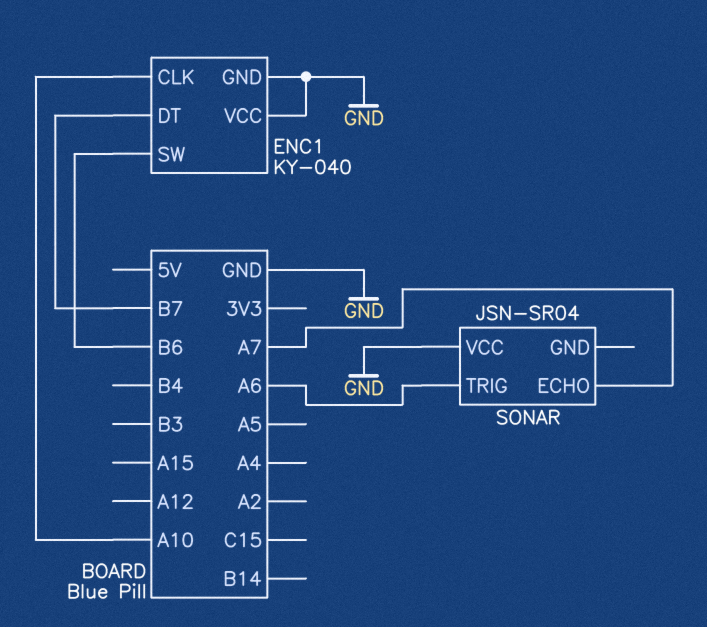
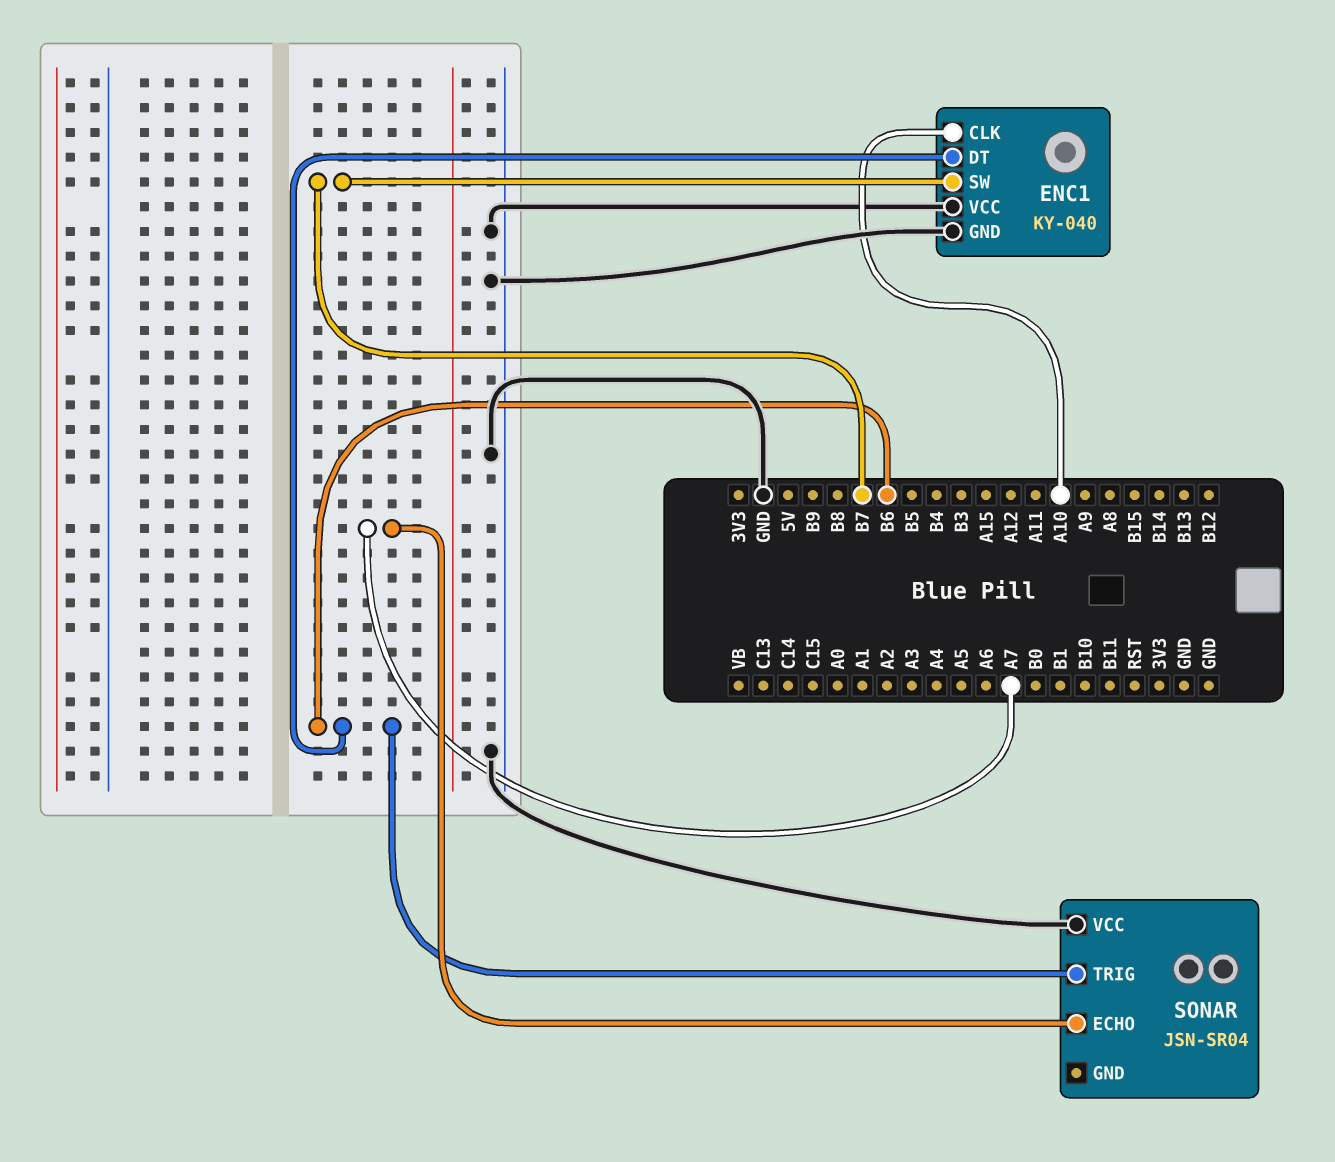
ENC1 pin DT: B7 -> B6
ENC1 pin SW: B6 -> B7
SONAR pin TRIG: A6 -> B6

